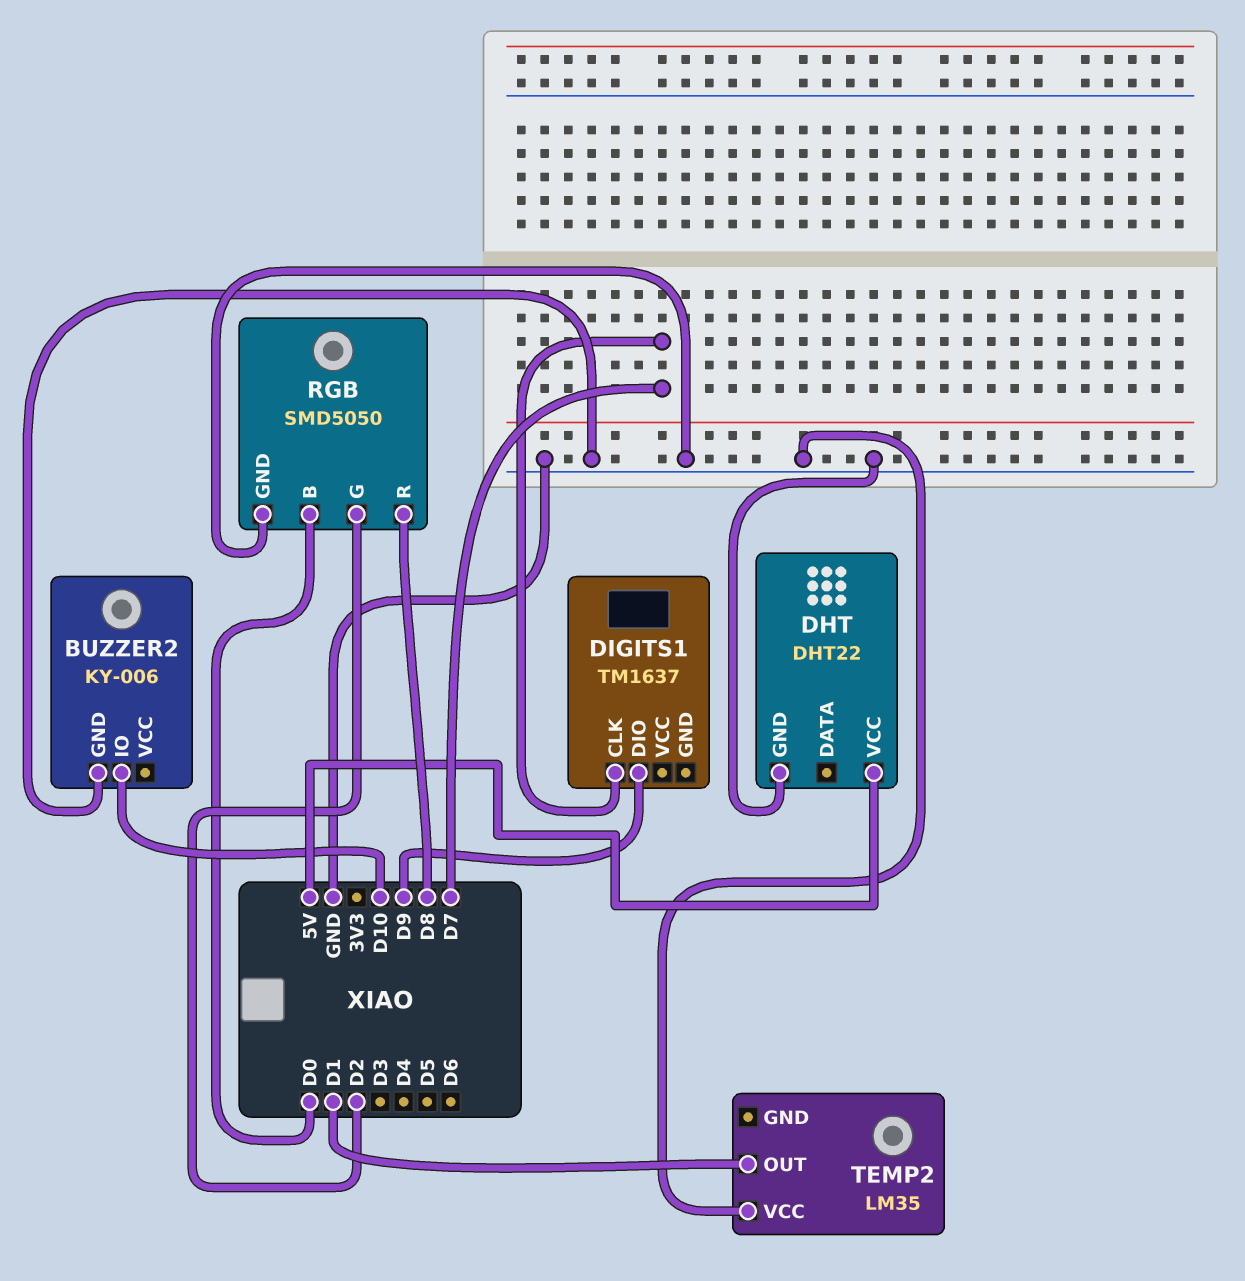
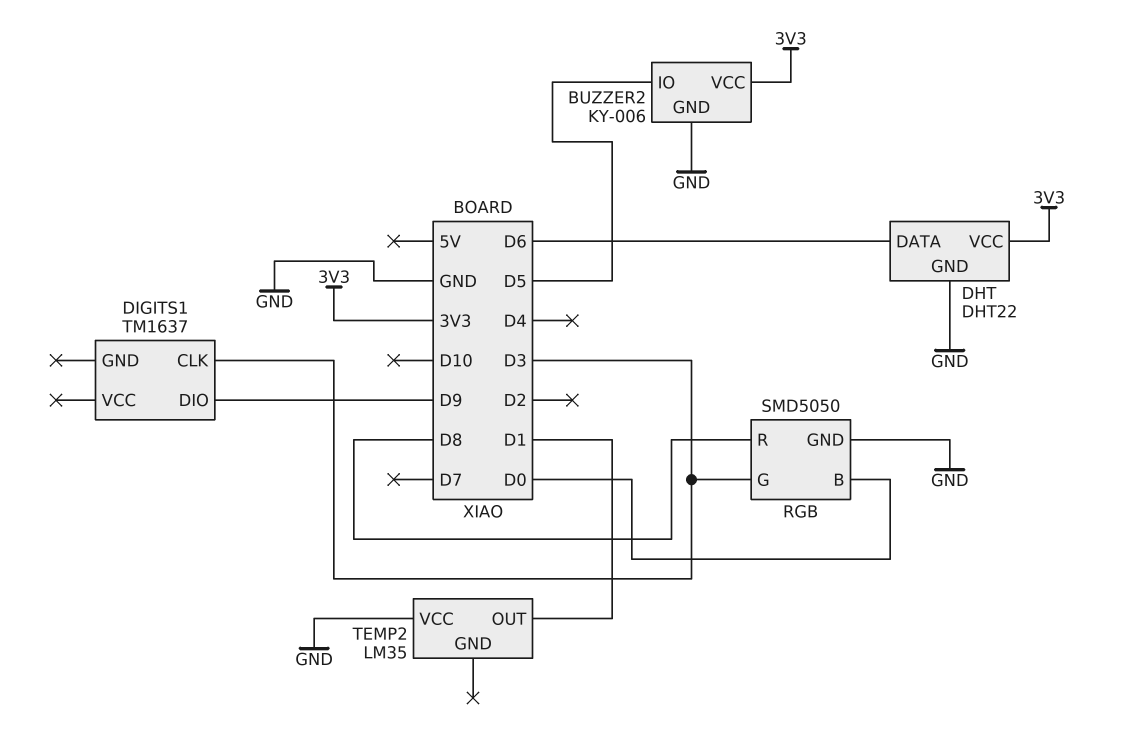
BUZZER2 pin IO: D10 -> D5
BUZZER2 pin VCC: none -> 3V3
DHT pin DATA: none -> D6
DHT pin VCC: 5V -> 3V3
DIGITS1 pin CLK: D7 -> D3
RGB pin G: D2 -> D3

